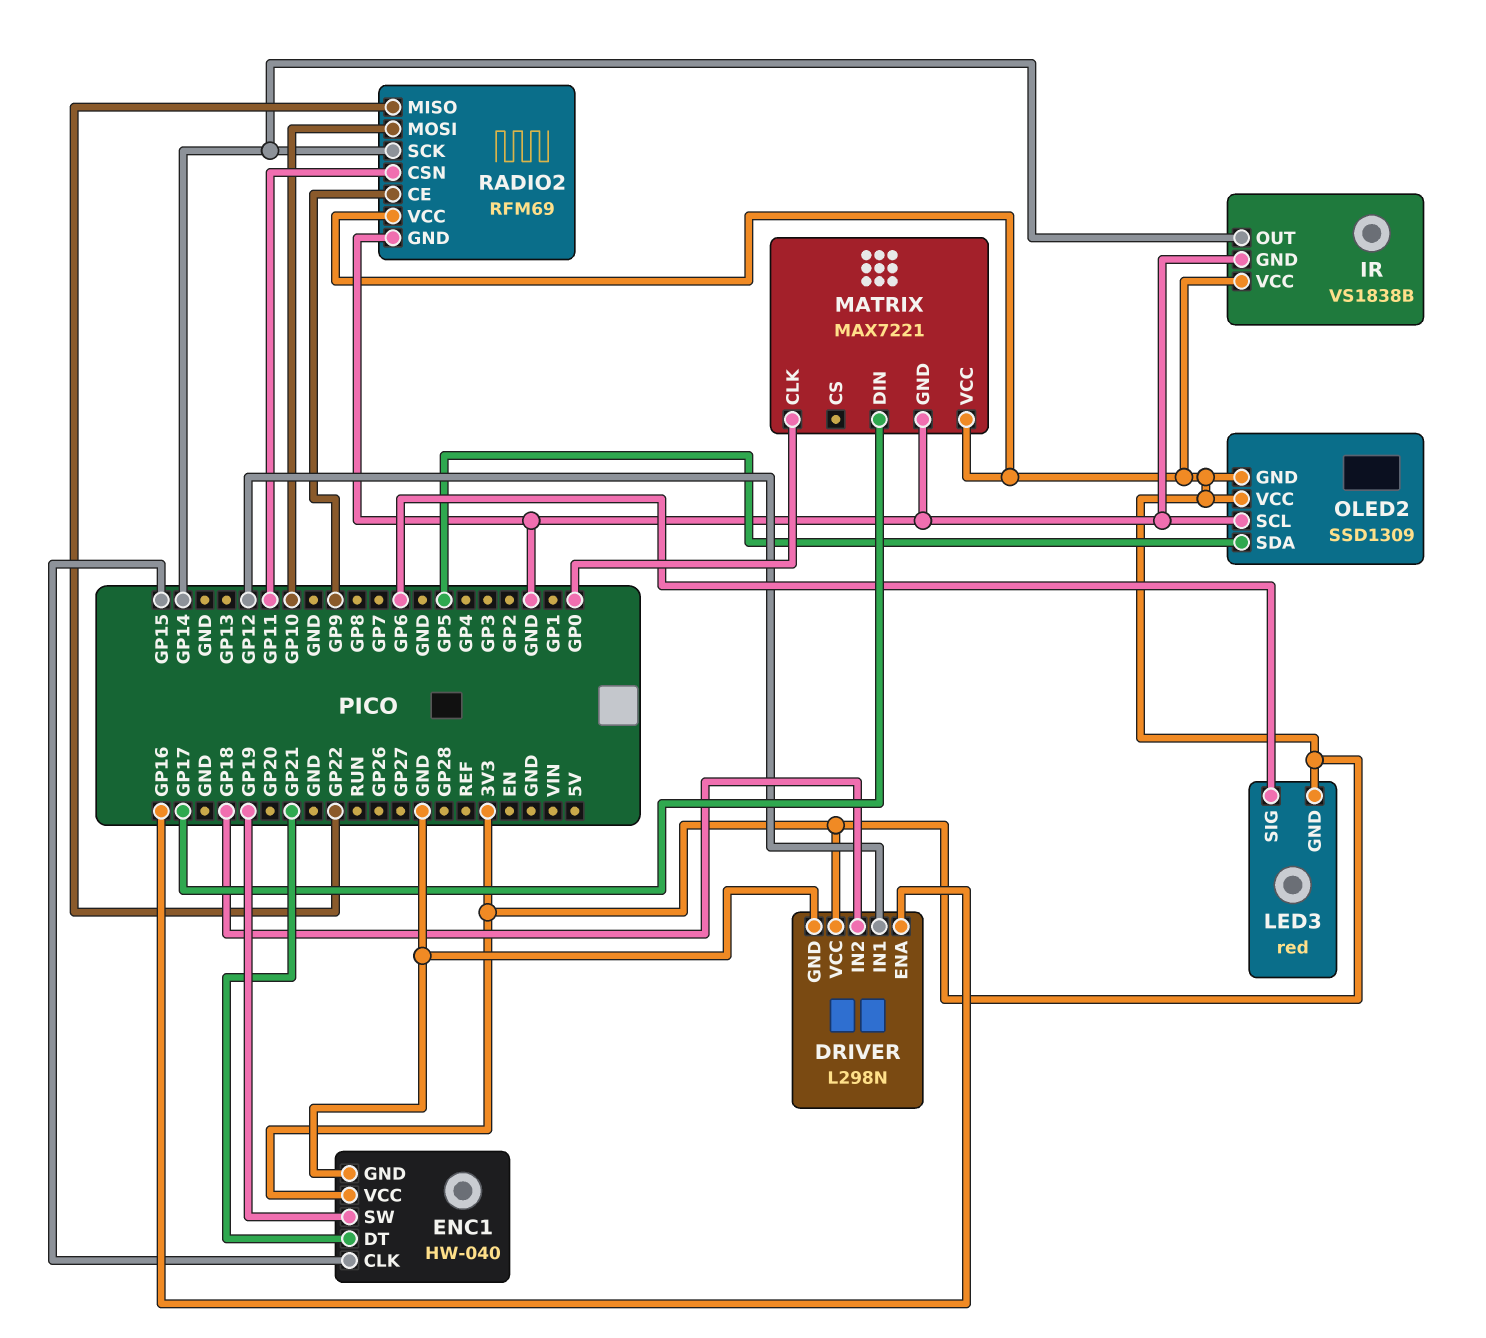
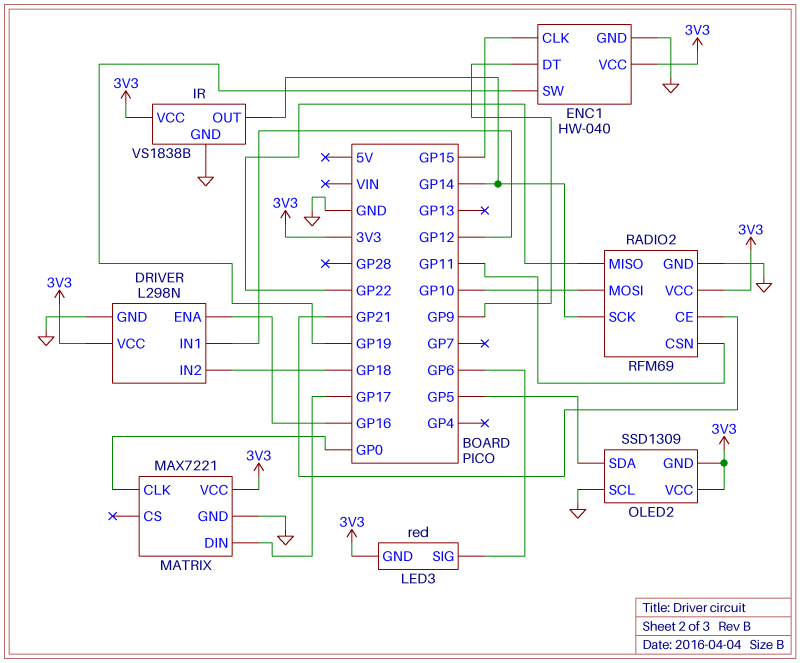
ENC1 pin DT: GP21 -> GP9
RADIO2 pin CE: GP9 -> GP21

